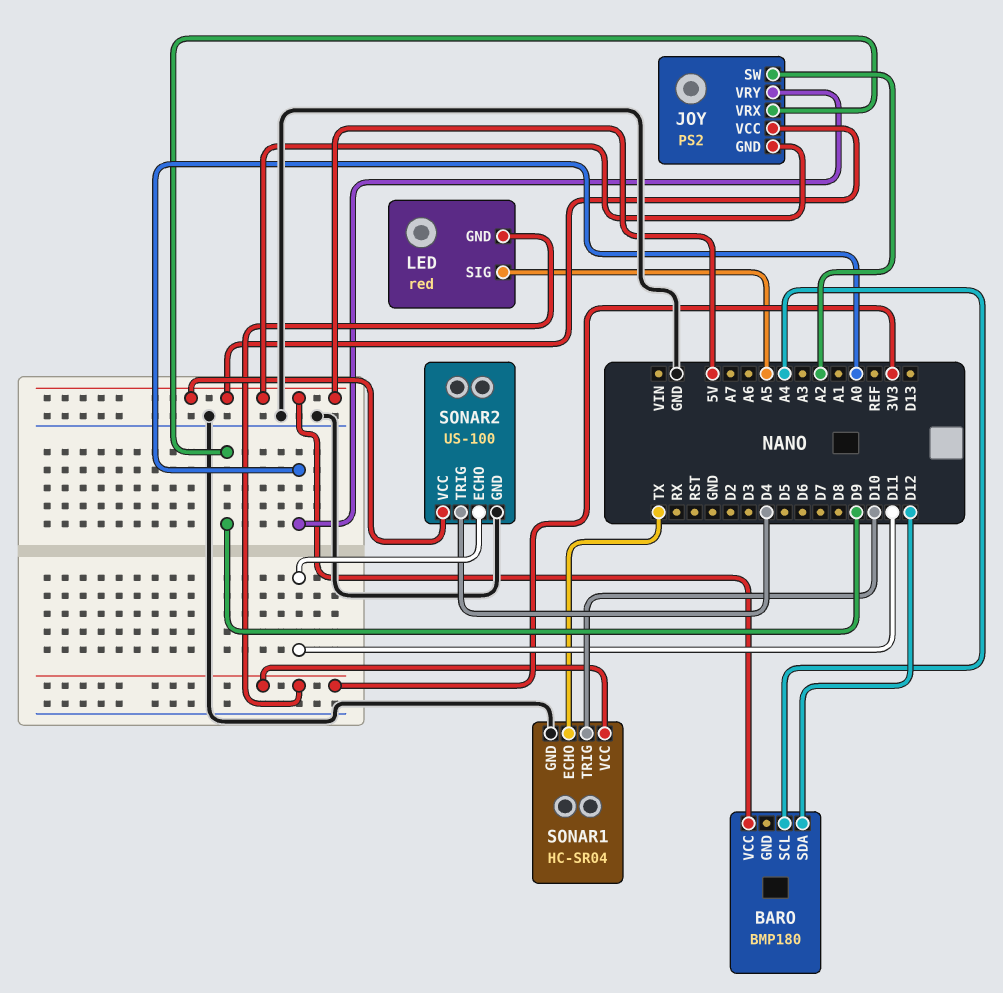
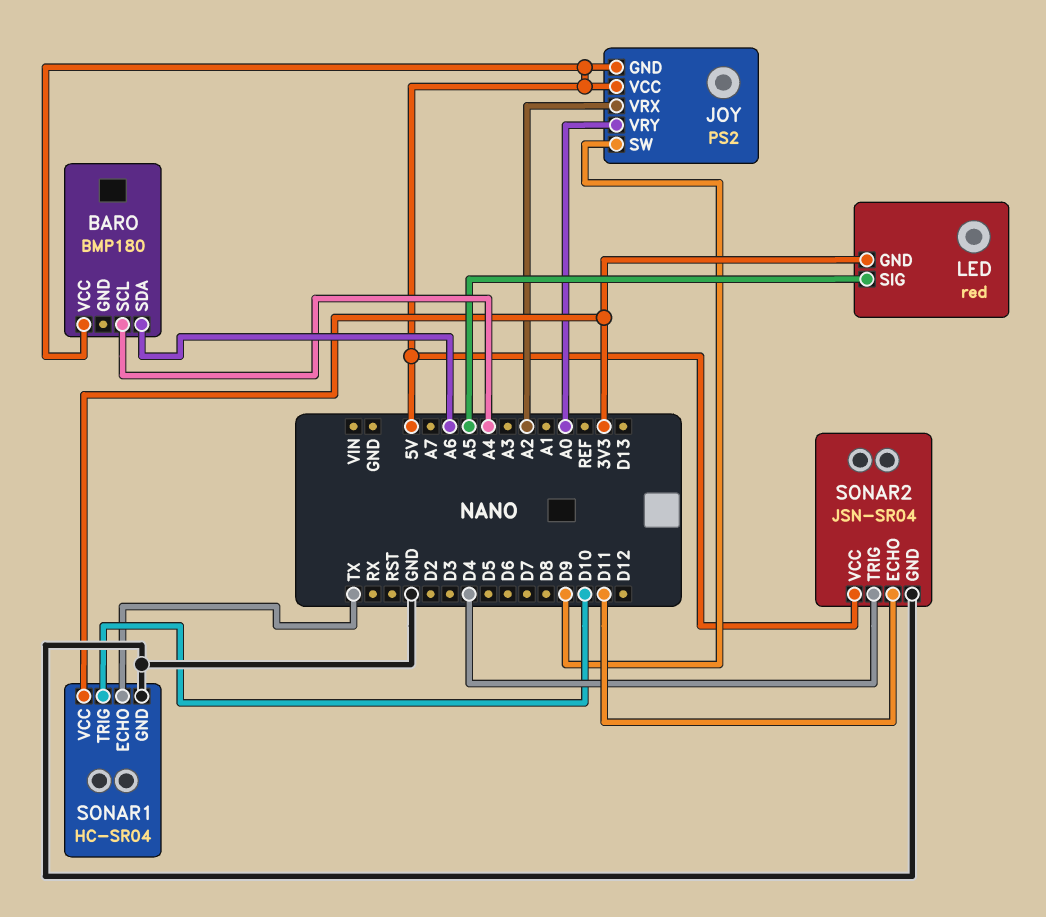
BARO pin SDA: D12 -> A6
JOY pin SW: A2 -> D9
JOY pin VRX: D9 -> A2
SONAR2: US-100 -> JSN-SR04

